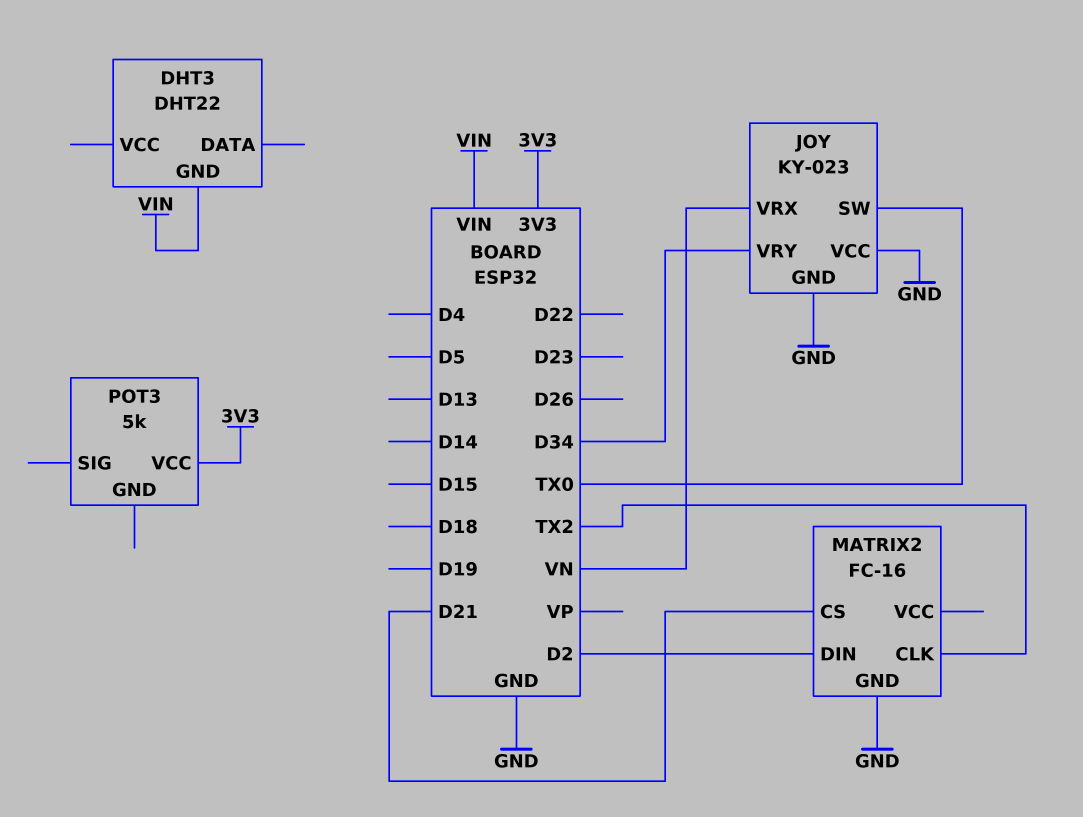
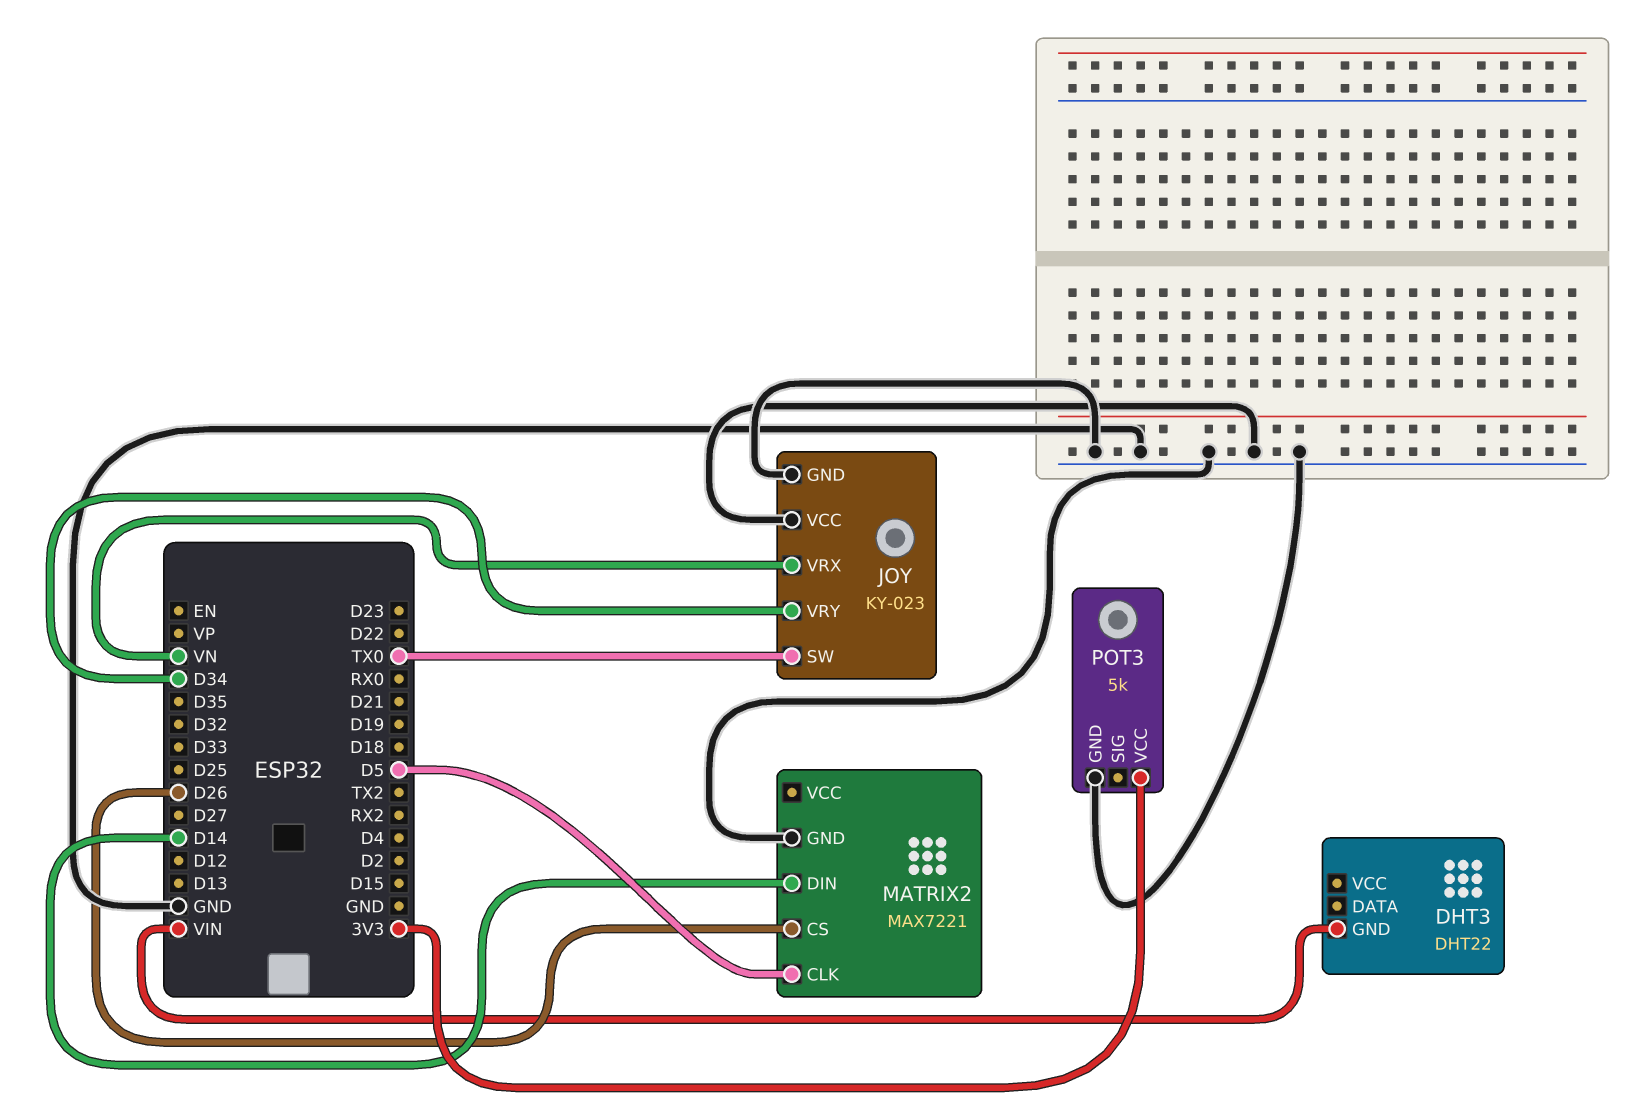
MATRIX2: FC-16 -> MAX7221
MATRIX2 pin CLK: TX2 -> D5
MATRIX2 pin CS: D21 -> D26
MATRIX2 pin DIN: D2 -> D14
POT3 pin GND: none -> GND

